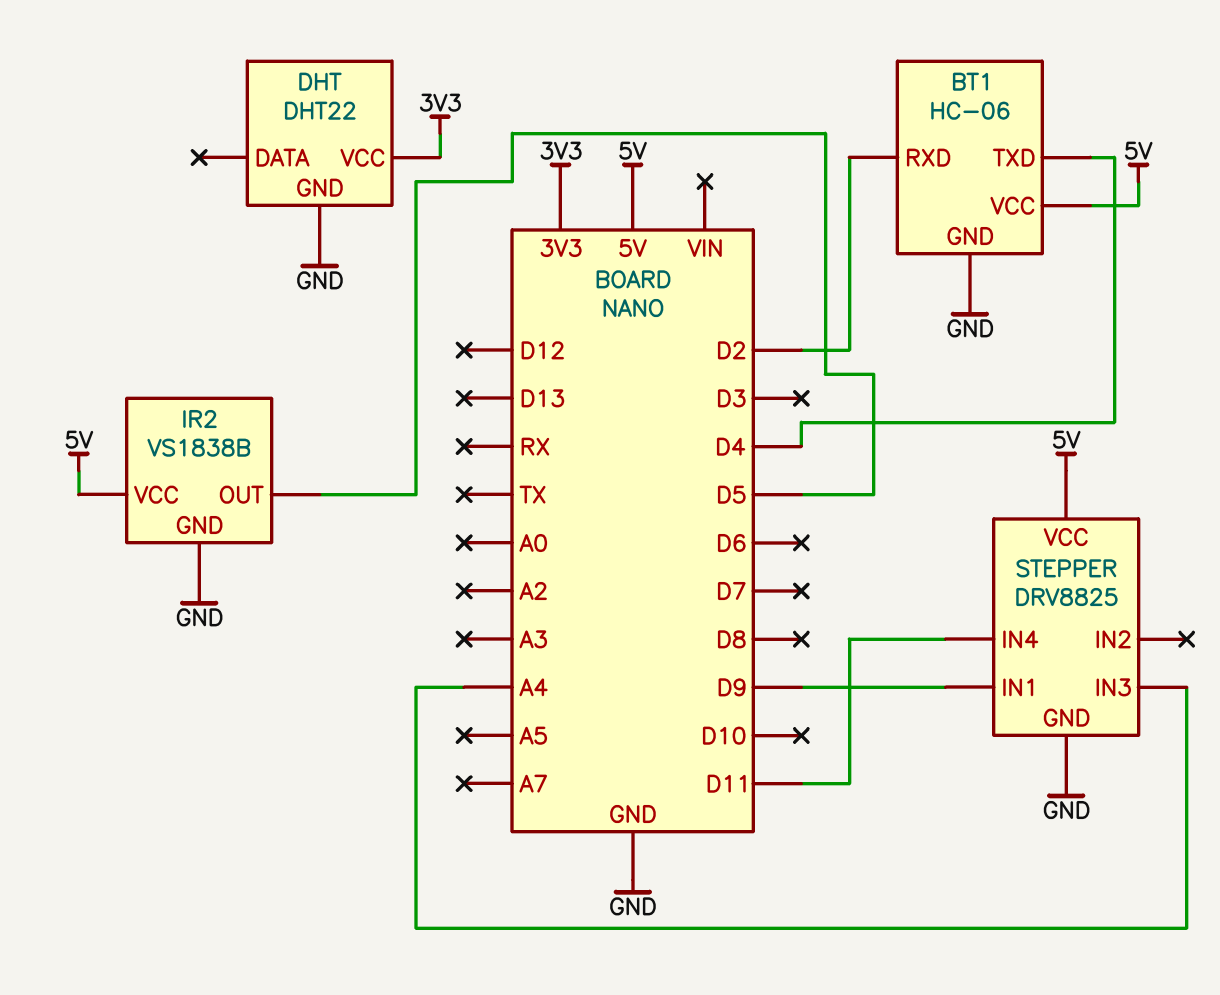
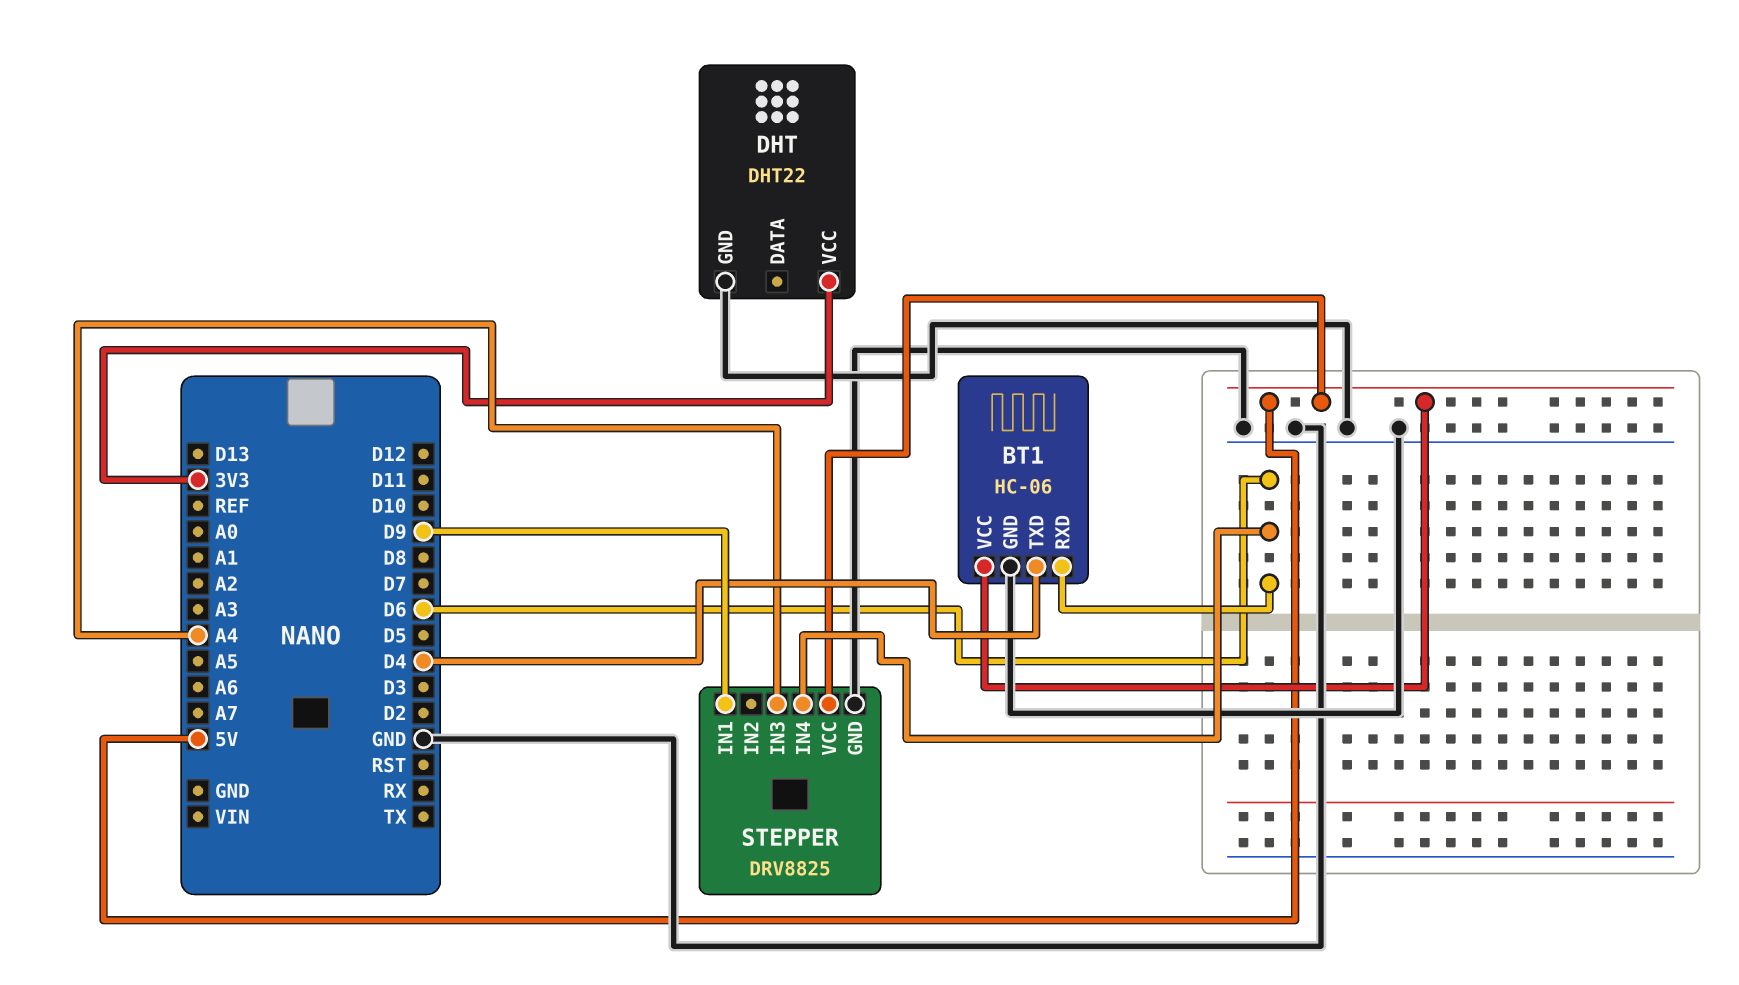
BT1 pin RXD: D2 -> D6
IR2: VS1838B -> none
IR2 pin GND: GND -> none
IR2 pin OUT: D5 -> none
IR2 pin VCC: 5V -> none
STEPPER pin IN4: D11 -> D6

